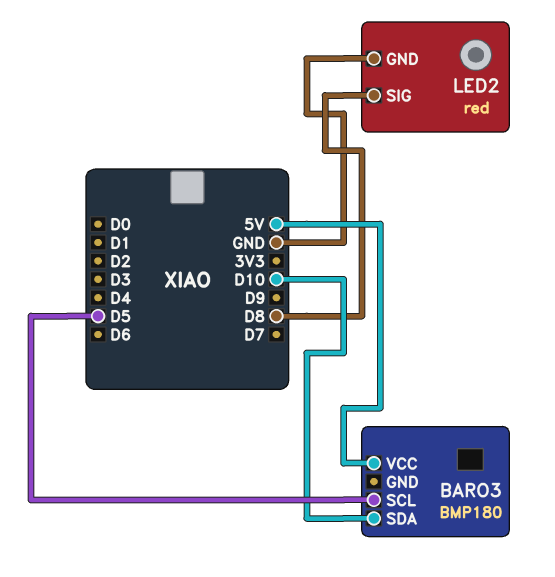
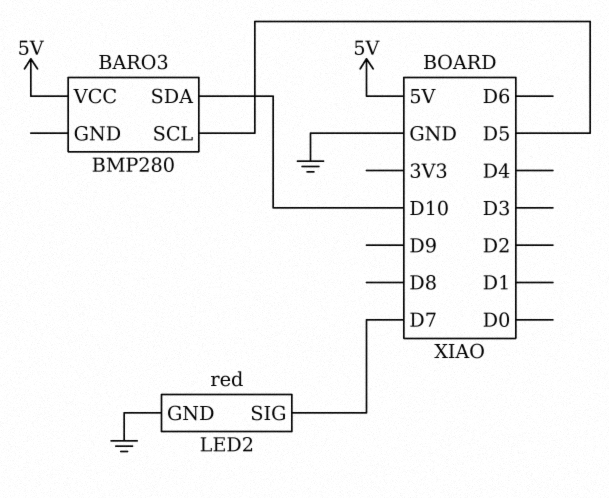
BARO3: BMP180 -> BMP280
LED2 pin SIG: D8 -> D7

